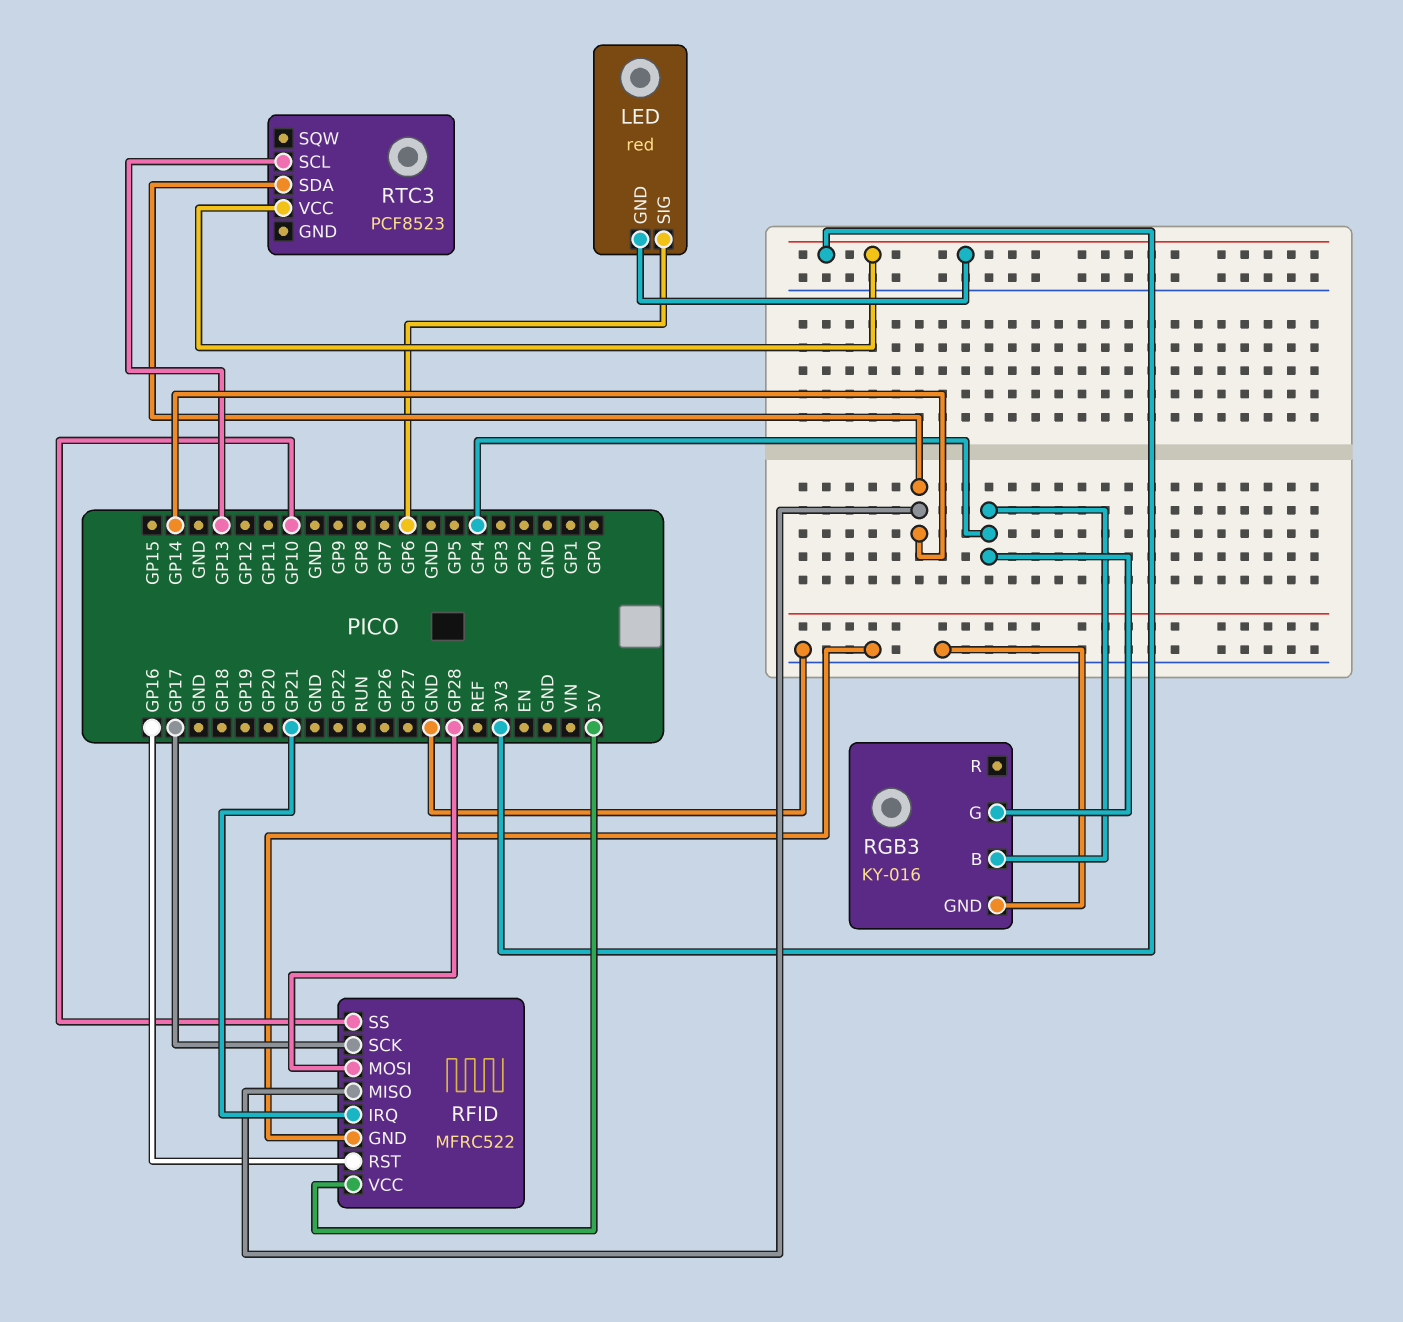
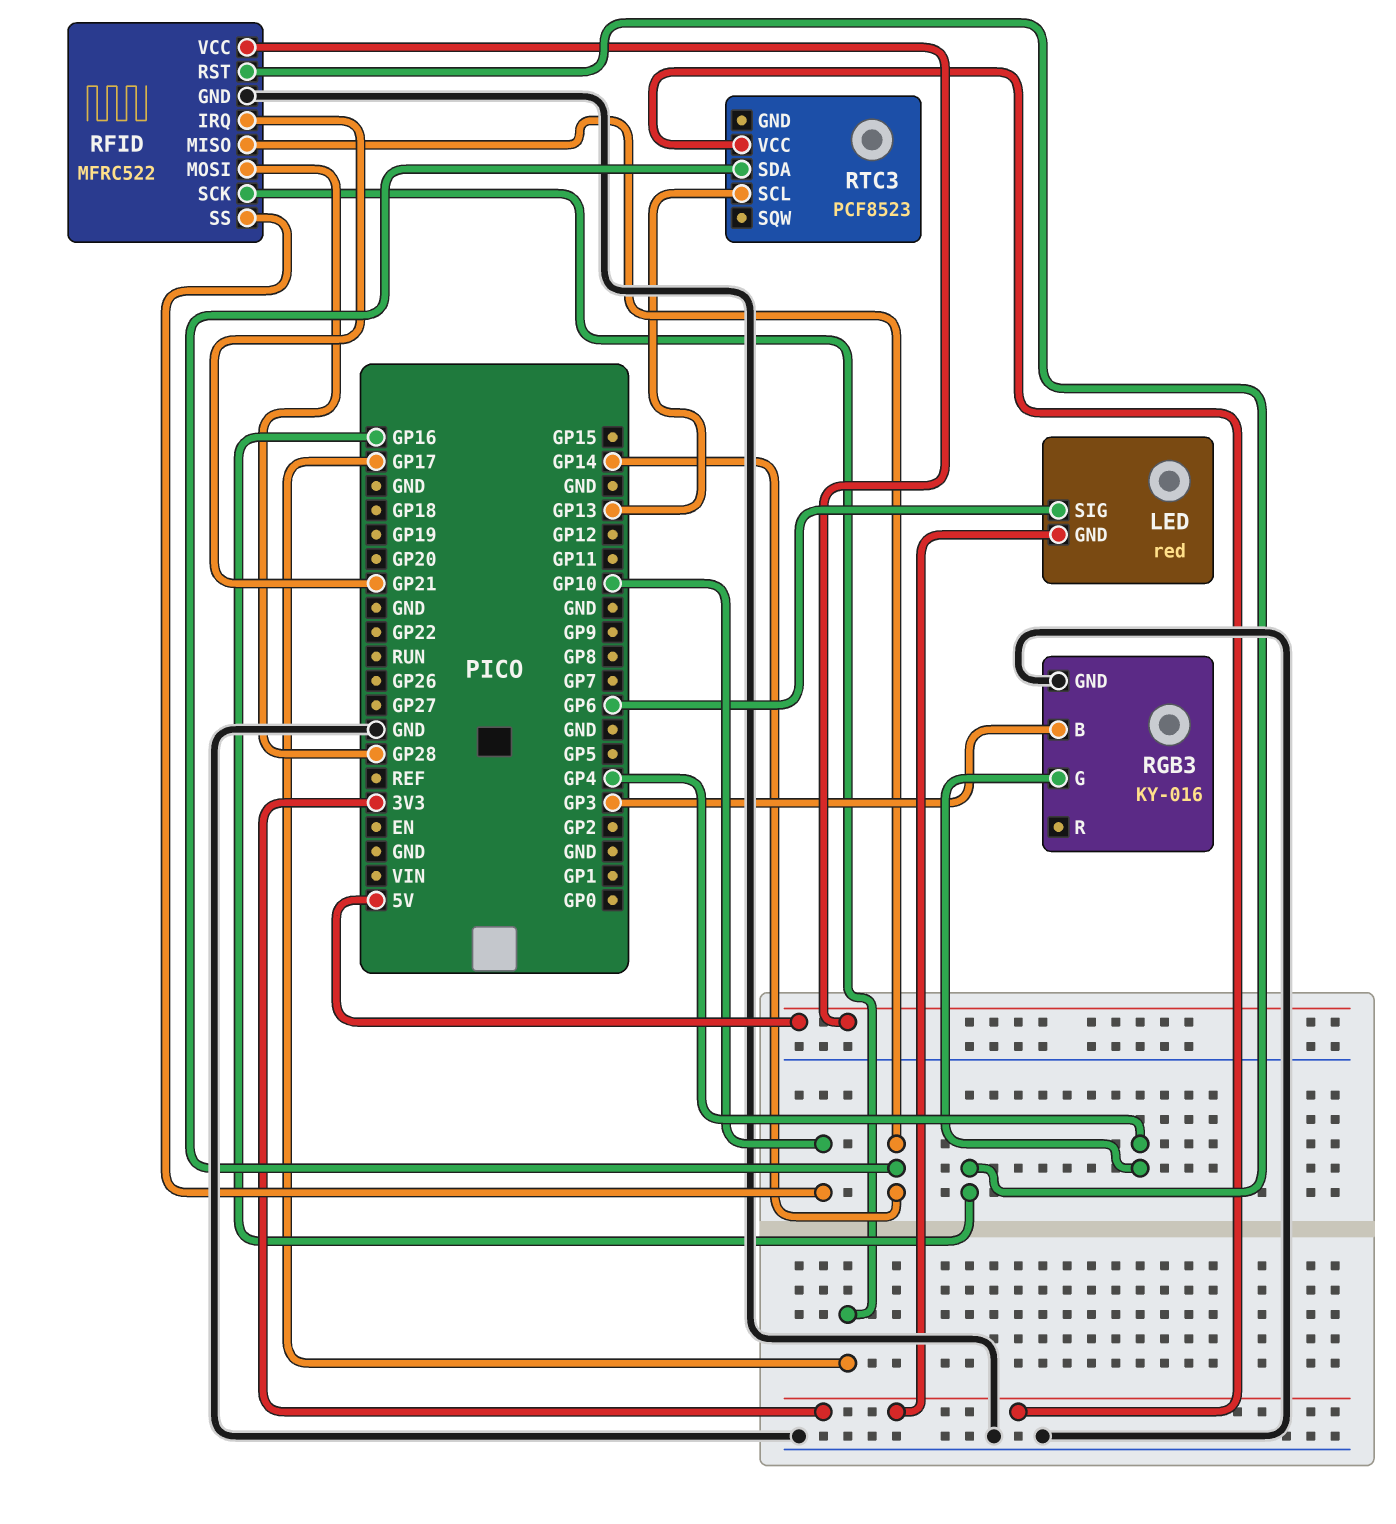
RGB3 pin B: GP4 -> GP3

